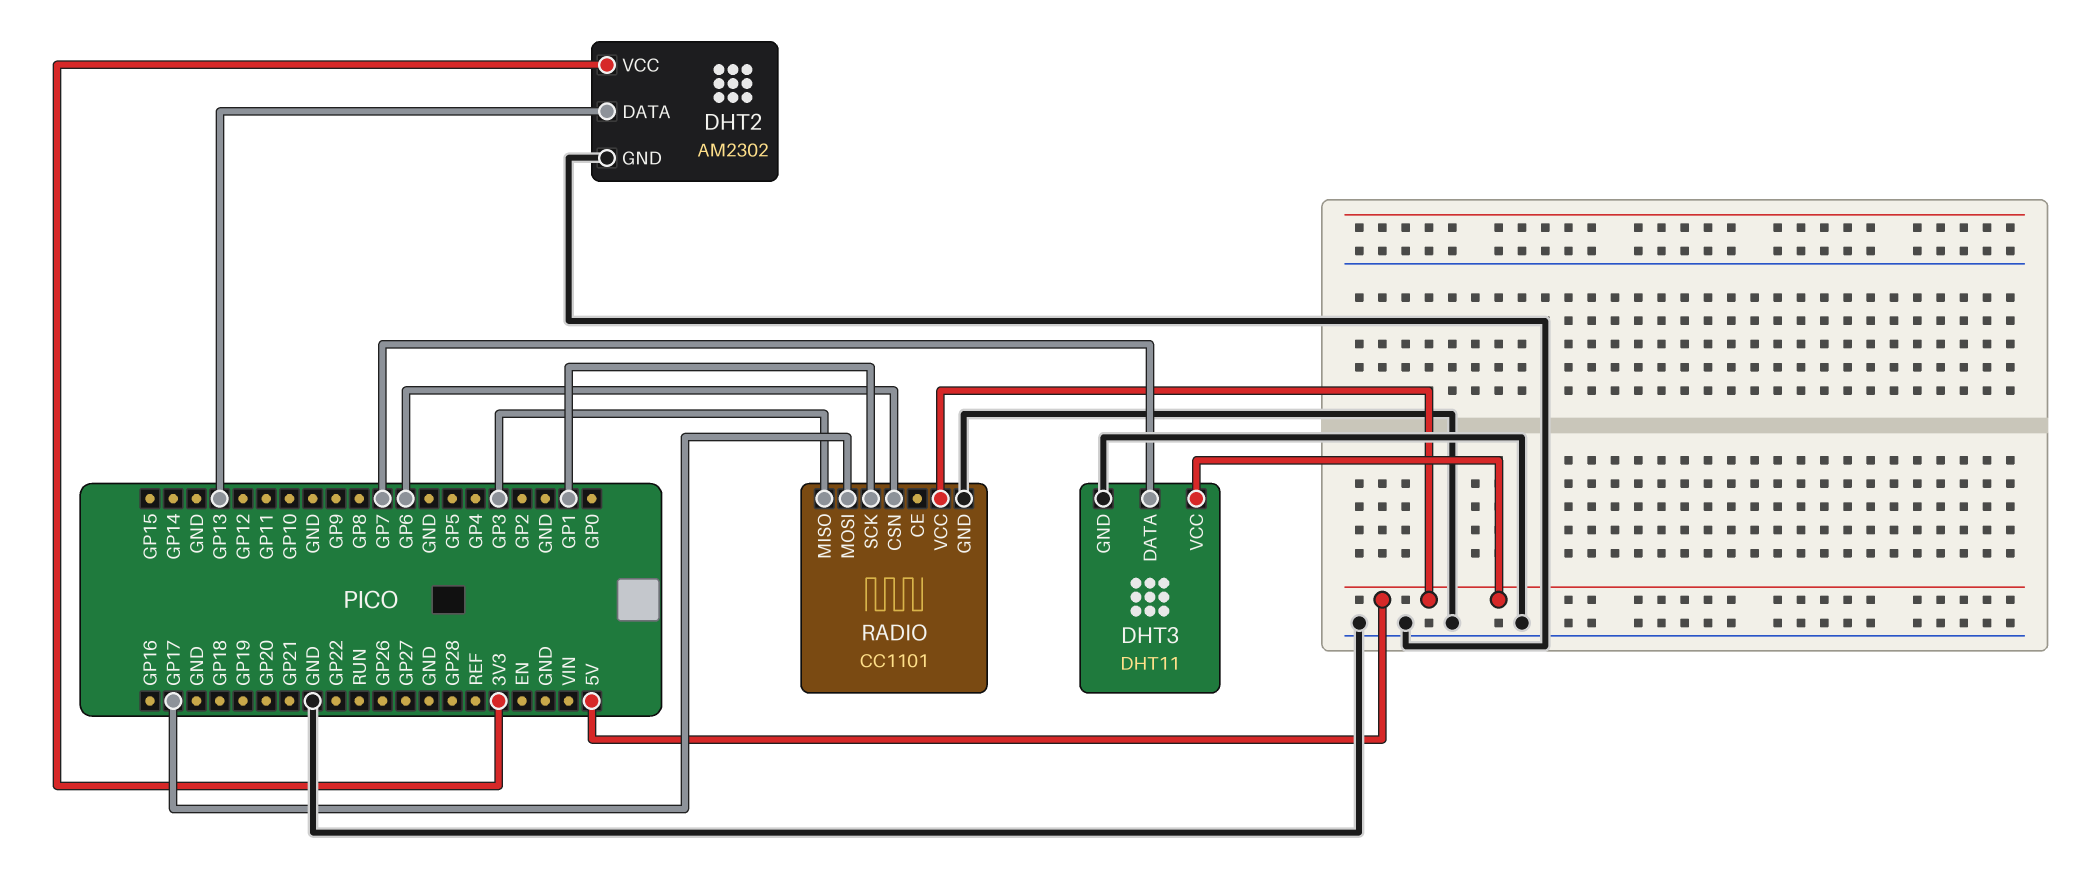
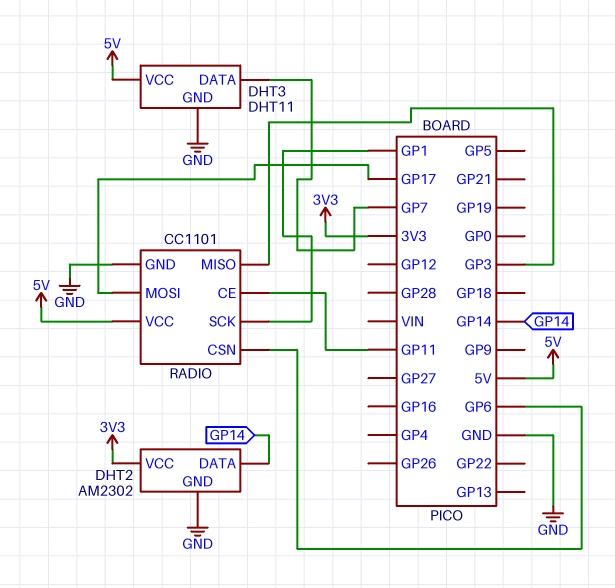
DHT2 pin DATA: GP13 -> GP14
RADIO pin CE: none -> GP11

